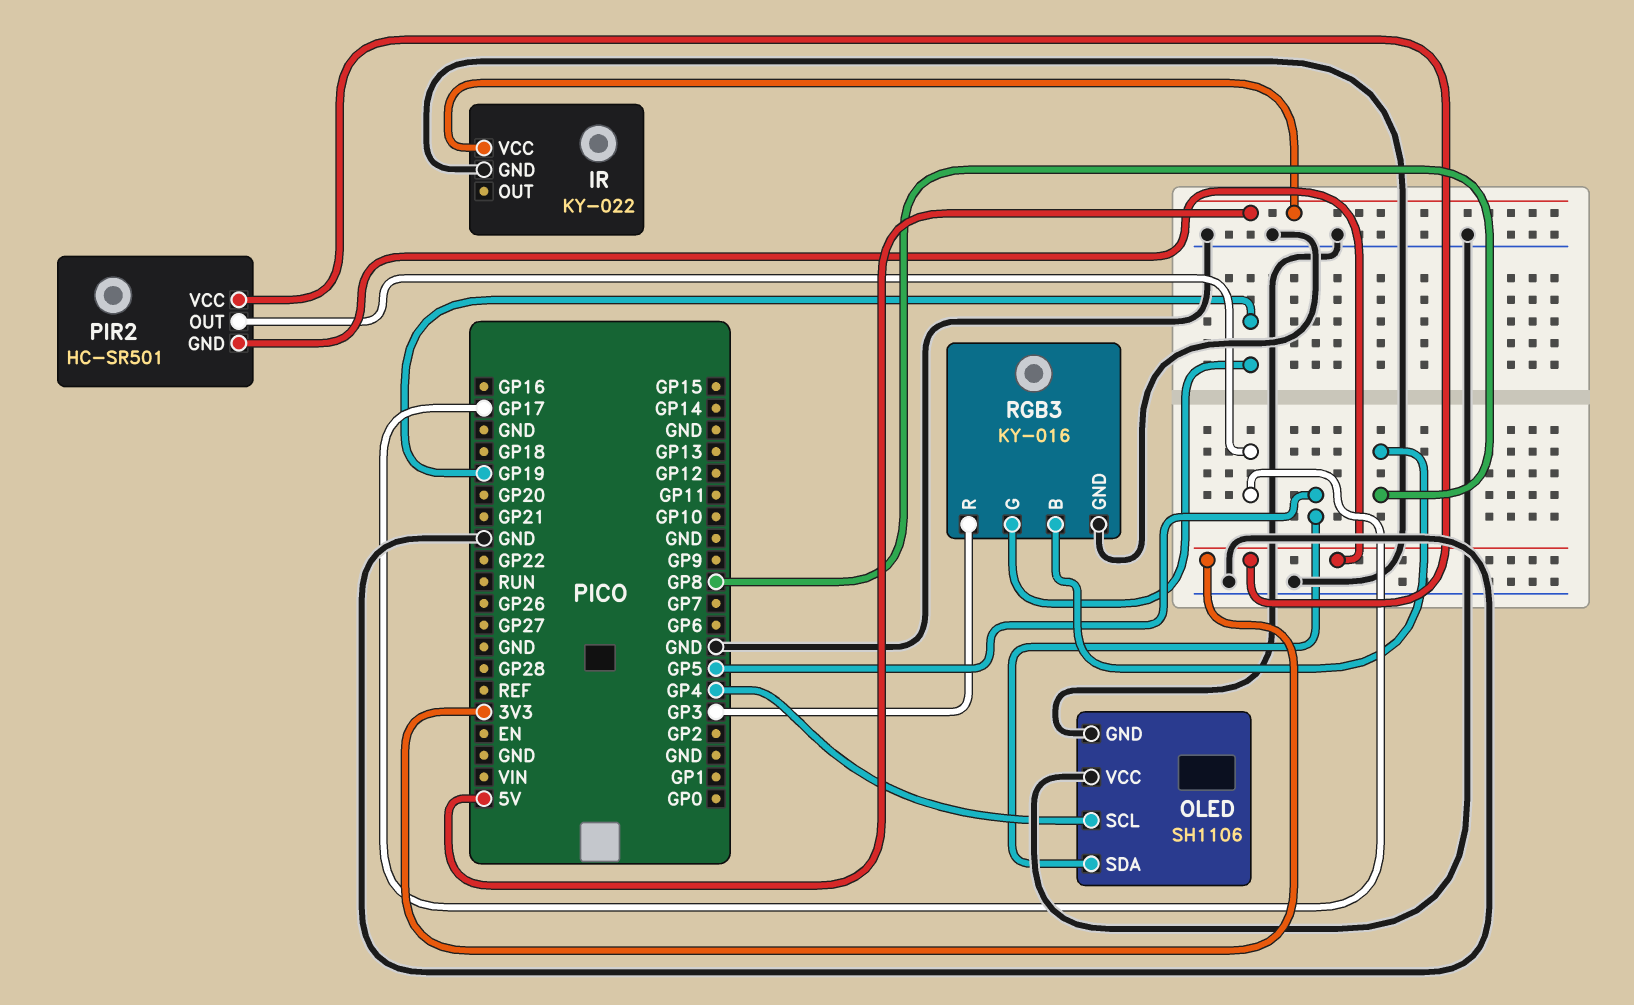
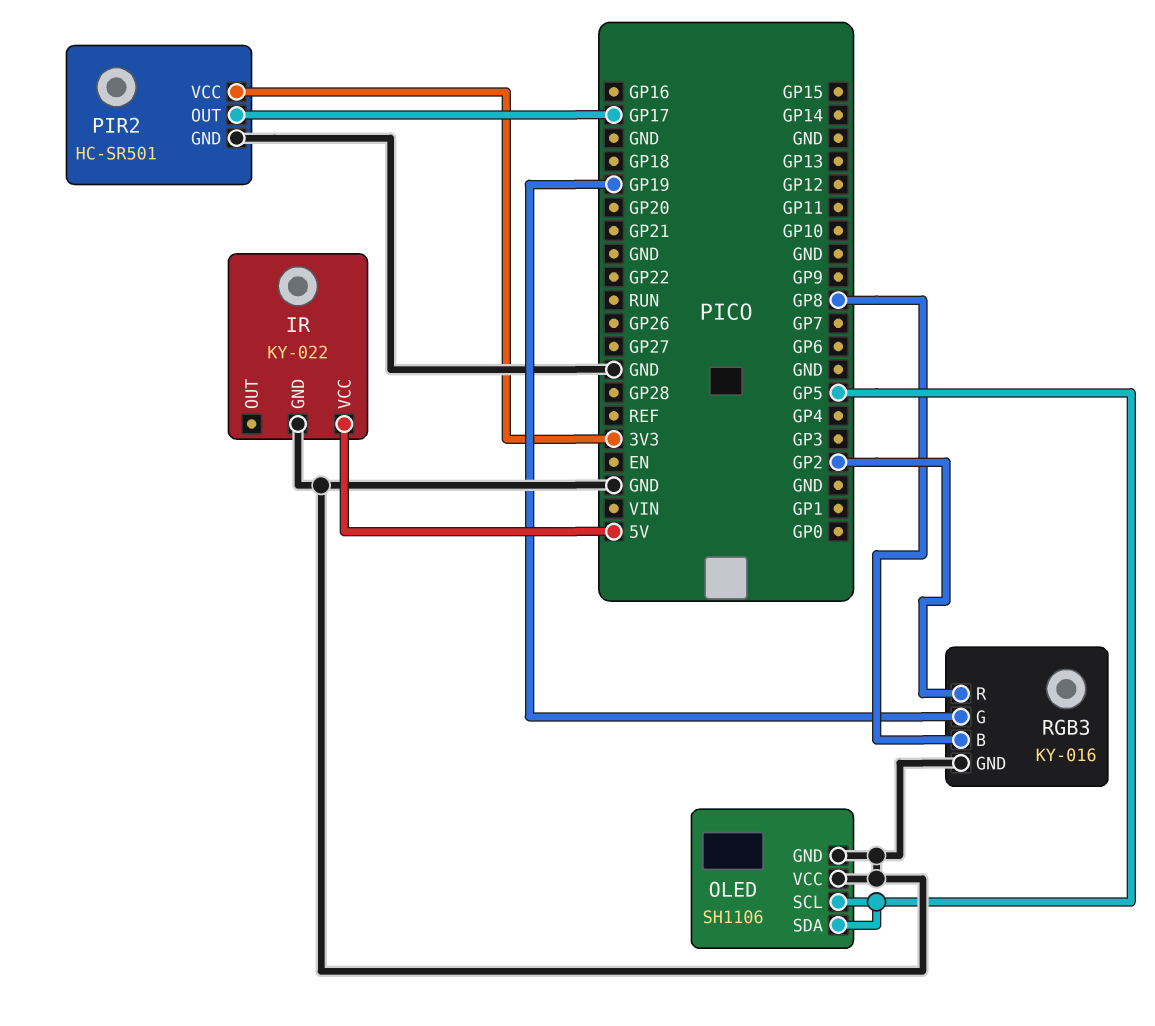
OLED pin SCL: GP4 -> GP5
PIR2 pin GND: 3V3 -> GND
RGB3 pin R: GP3 -> GP2

